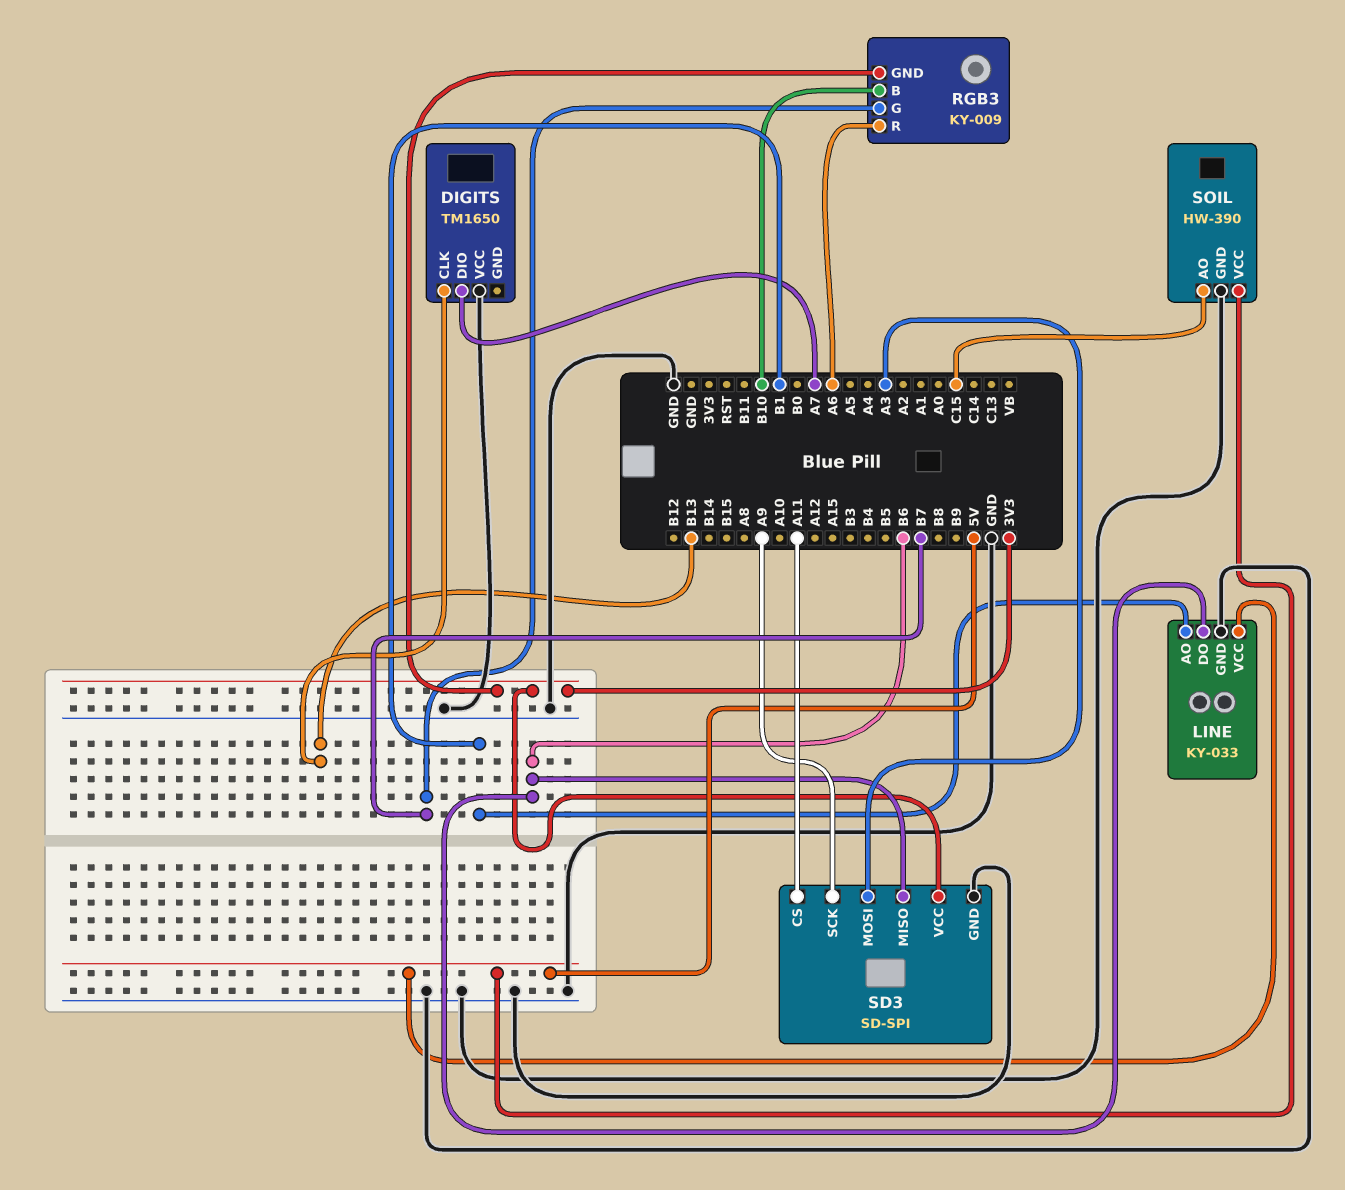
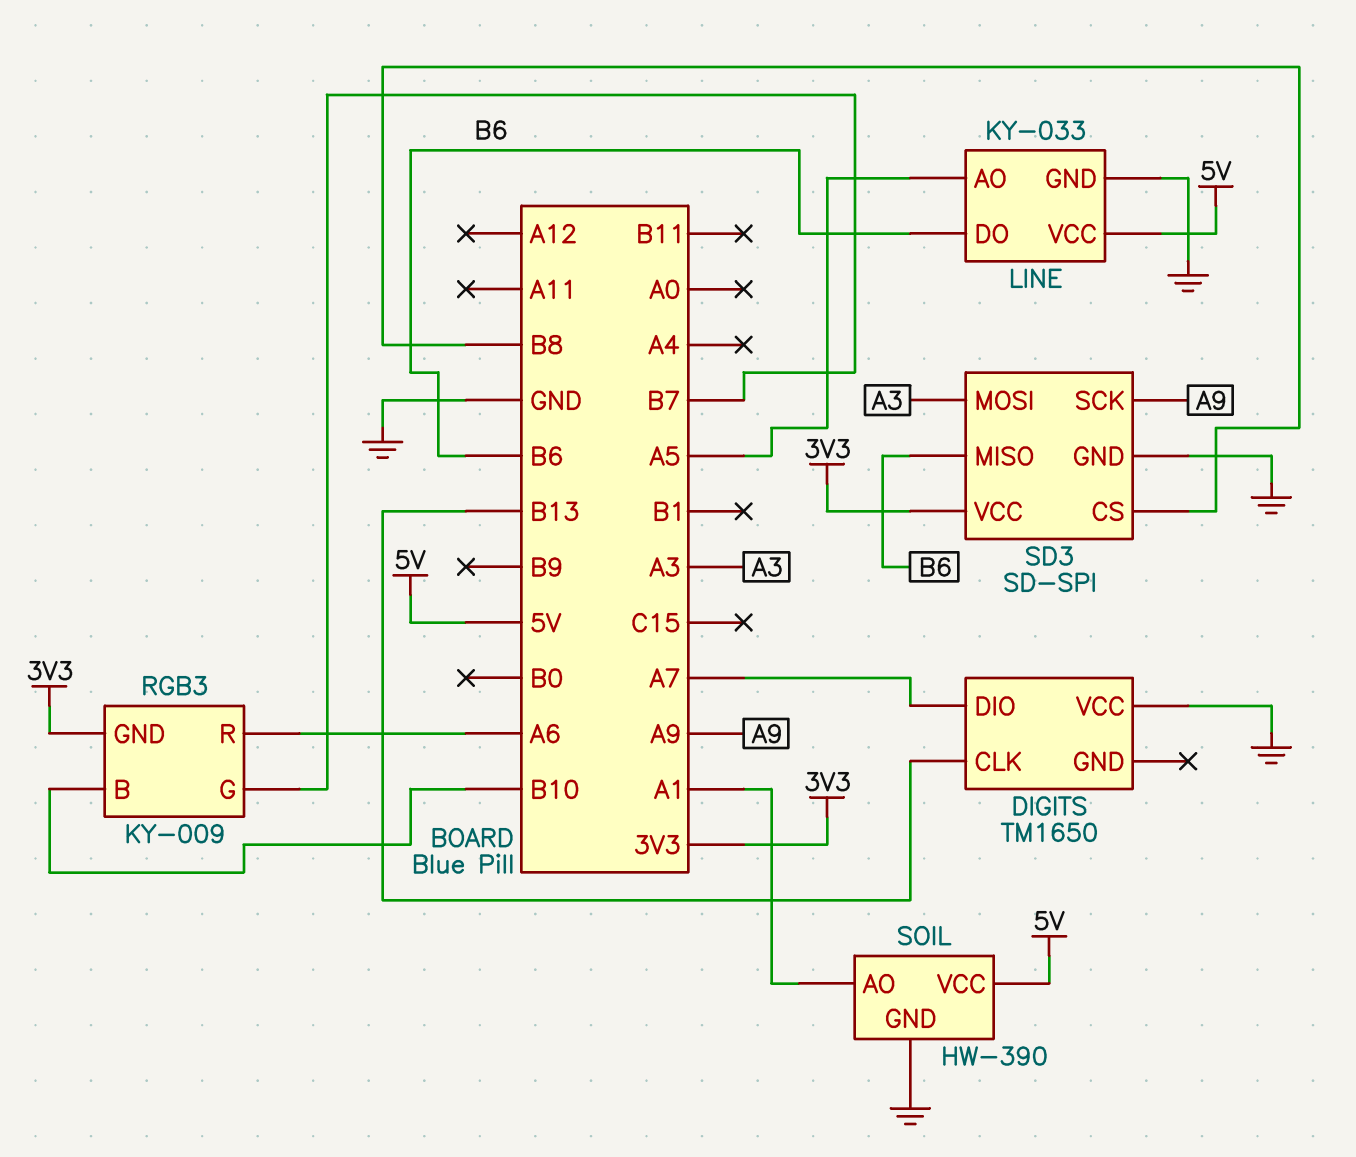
LINE pin AO: B1 -> A5
SD3 pin CS: A11 -> B8
SOIL pin AO: C15 -> A1

